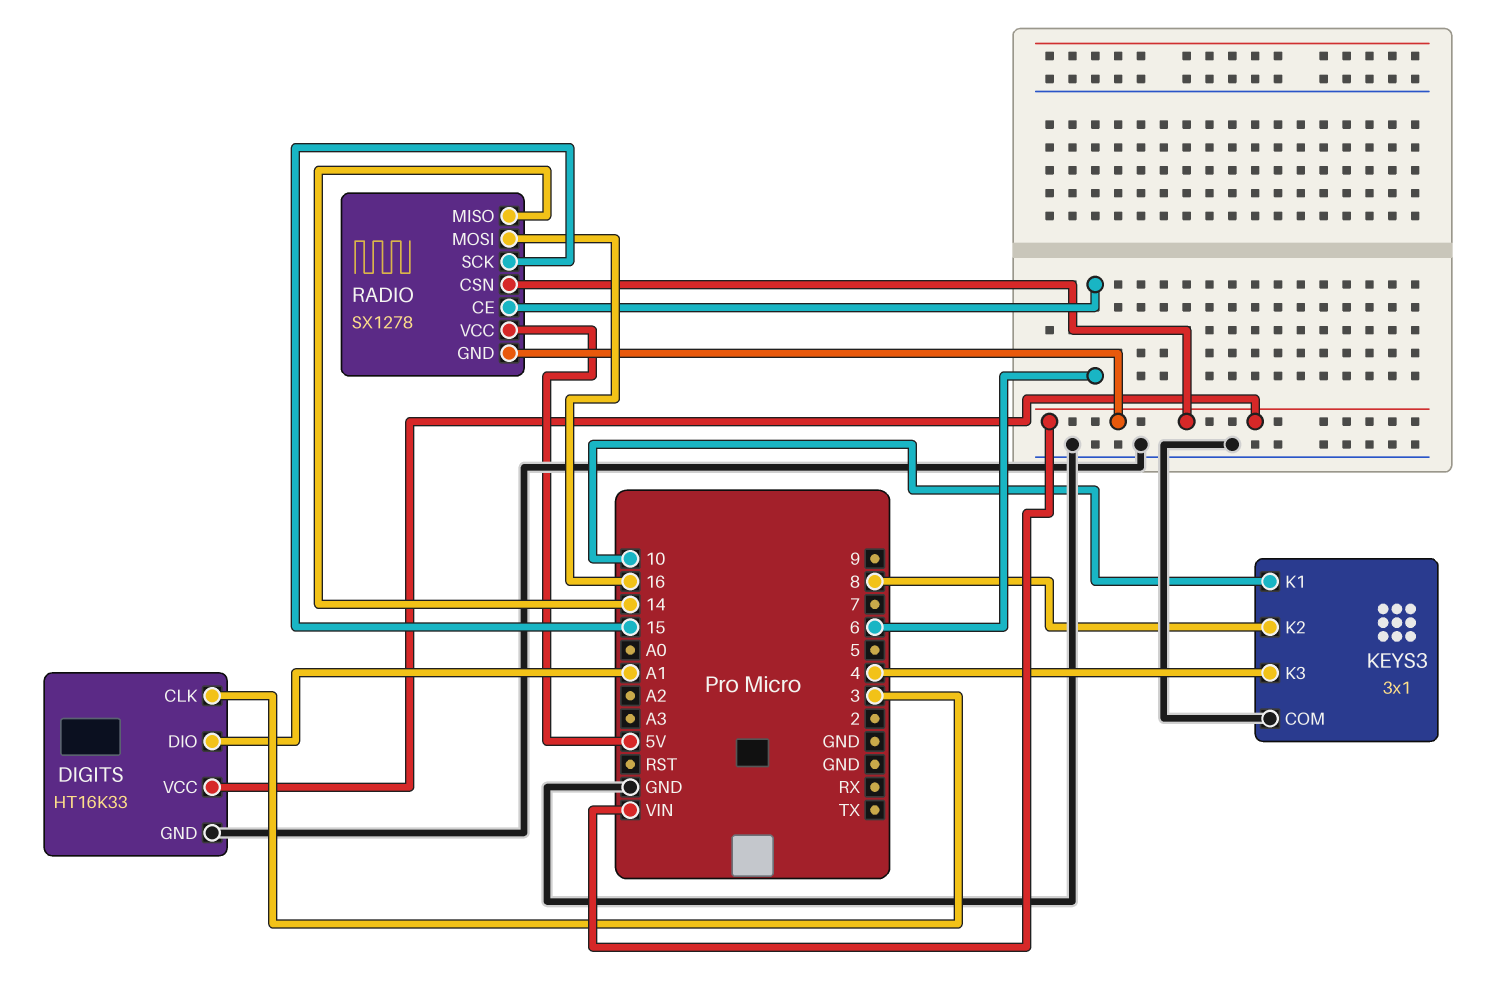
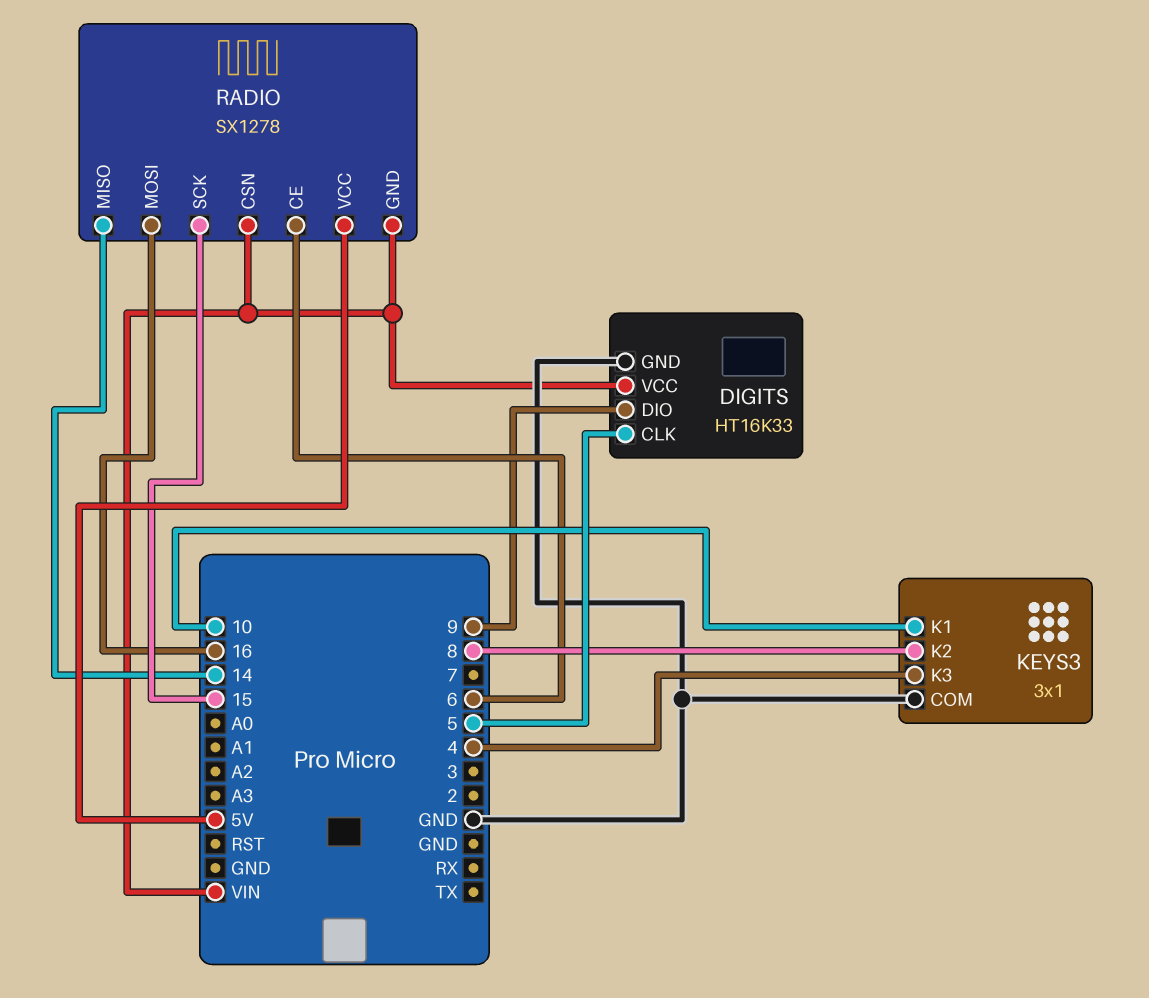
DIGITS pin CLK: 3 -> 5
DIGITS pin DIO: A1 -> 9

